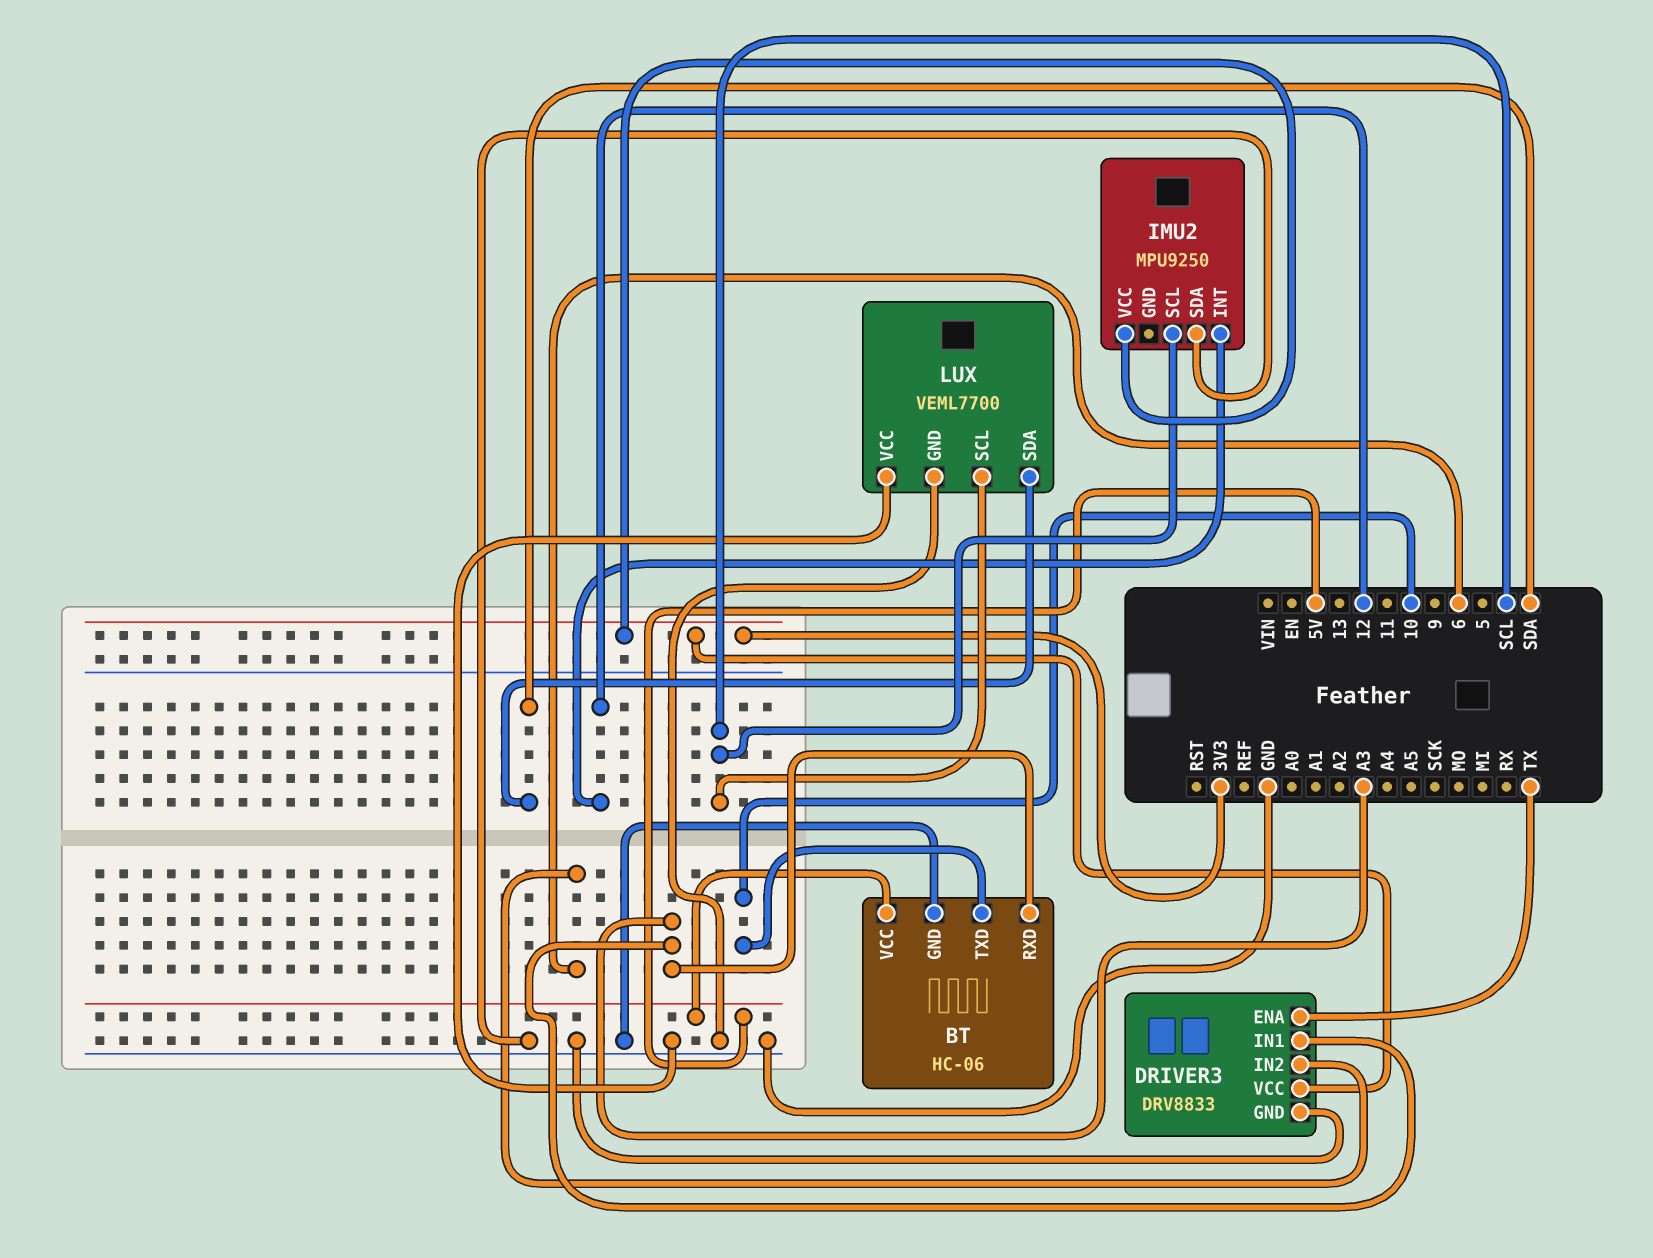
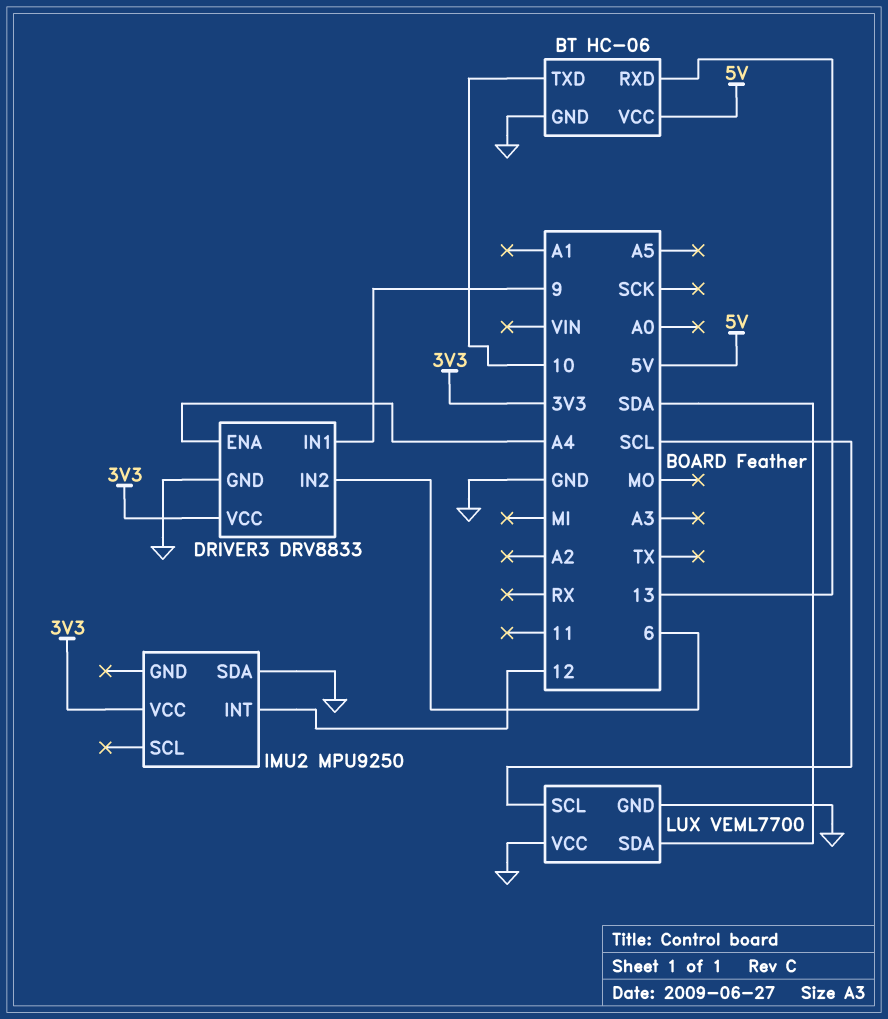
BT pin RXD: A3 -> 13
DRIVER3 pin ENA: TX -> A4
DRIVER3 pin IN1: A3 -> 9
IMU2 pin SCL: SCL -> none

